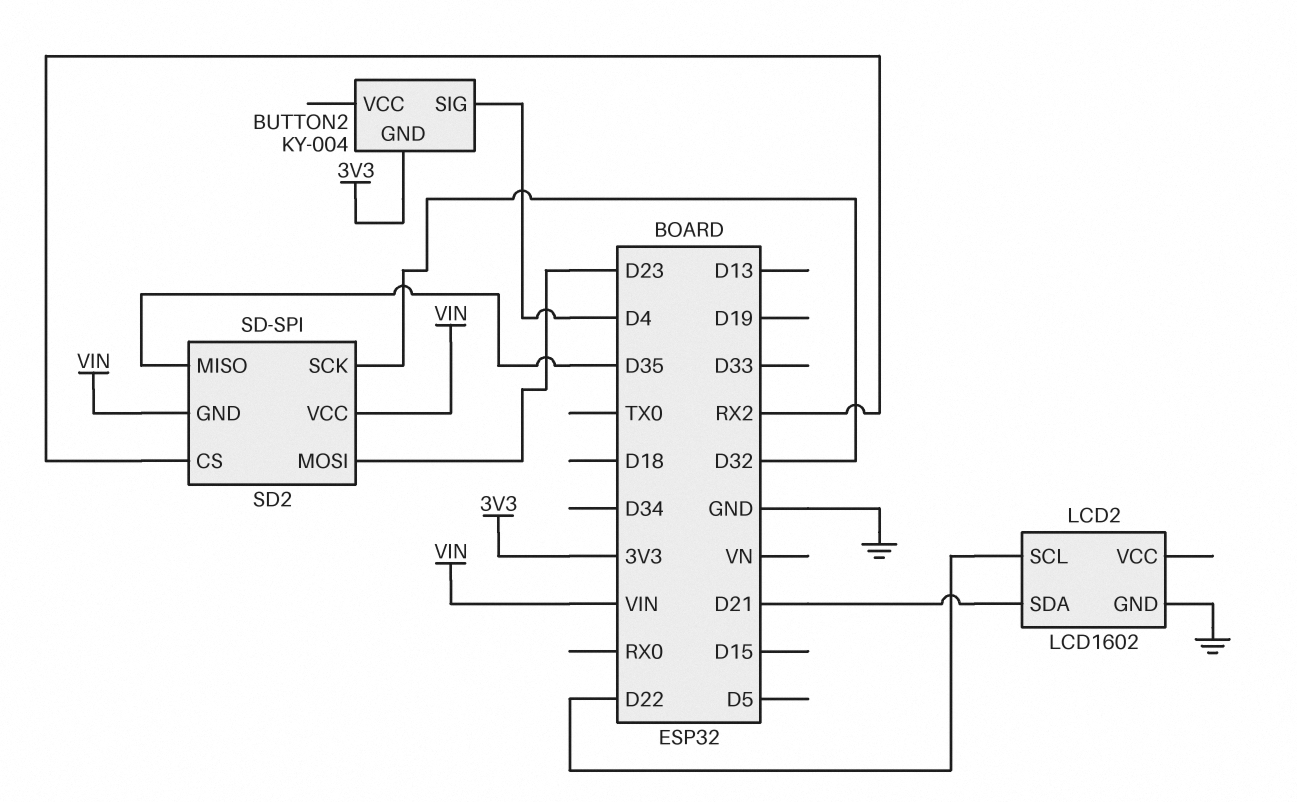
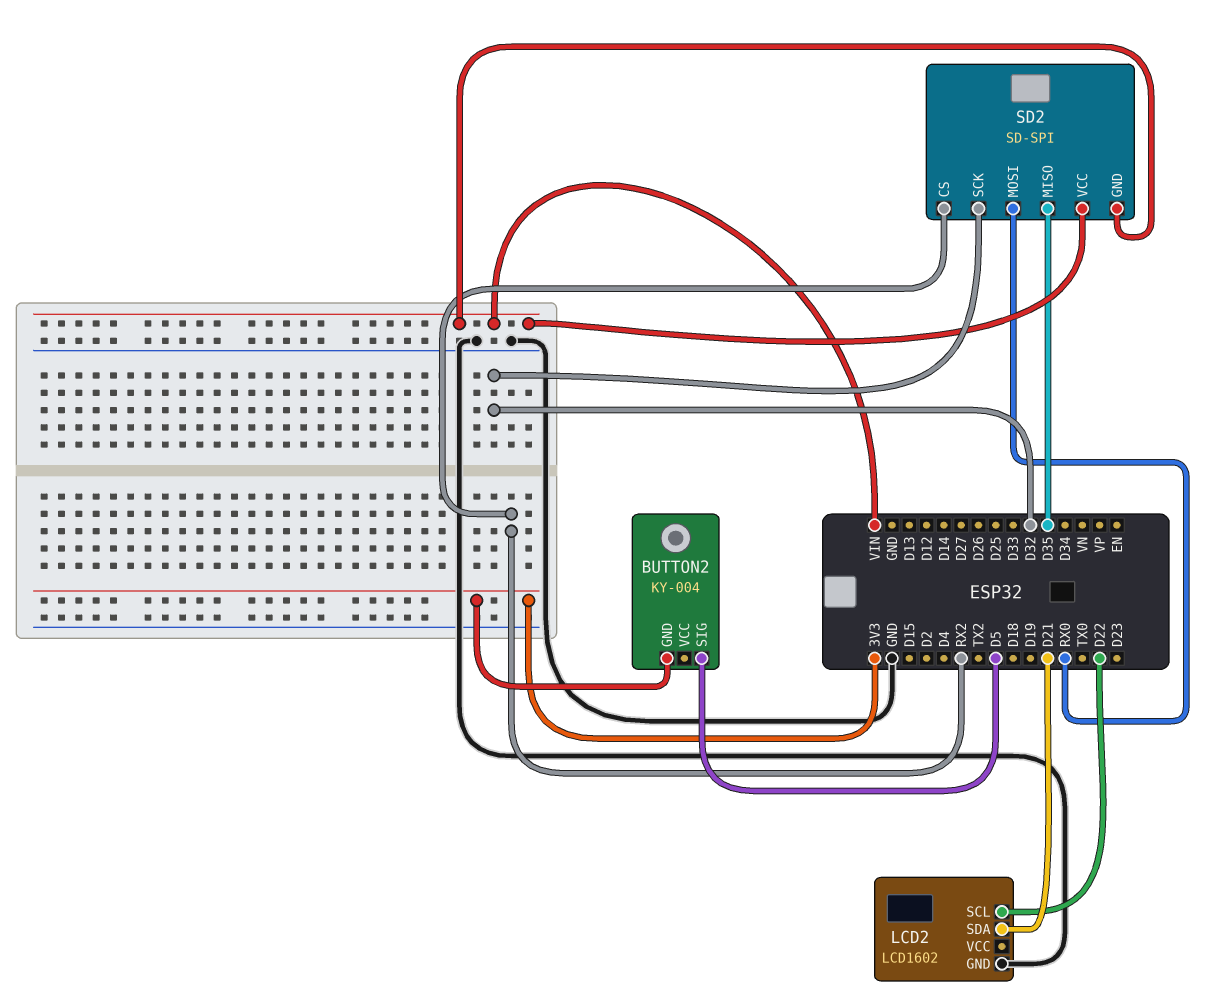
BUTTON2 pin SIG: D4 -> D5
SD2 pin MOSI: D23 -> RX0

